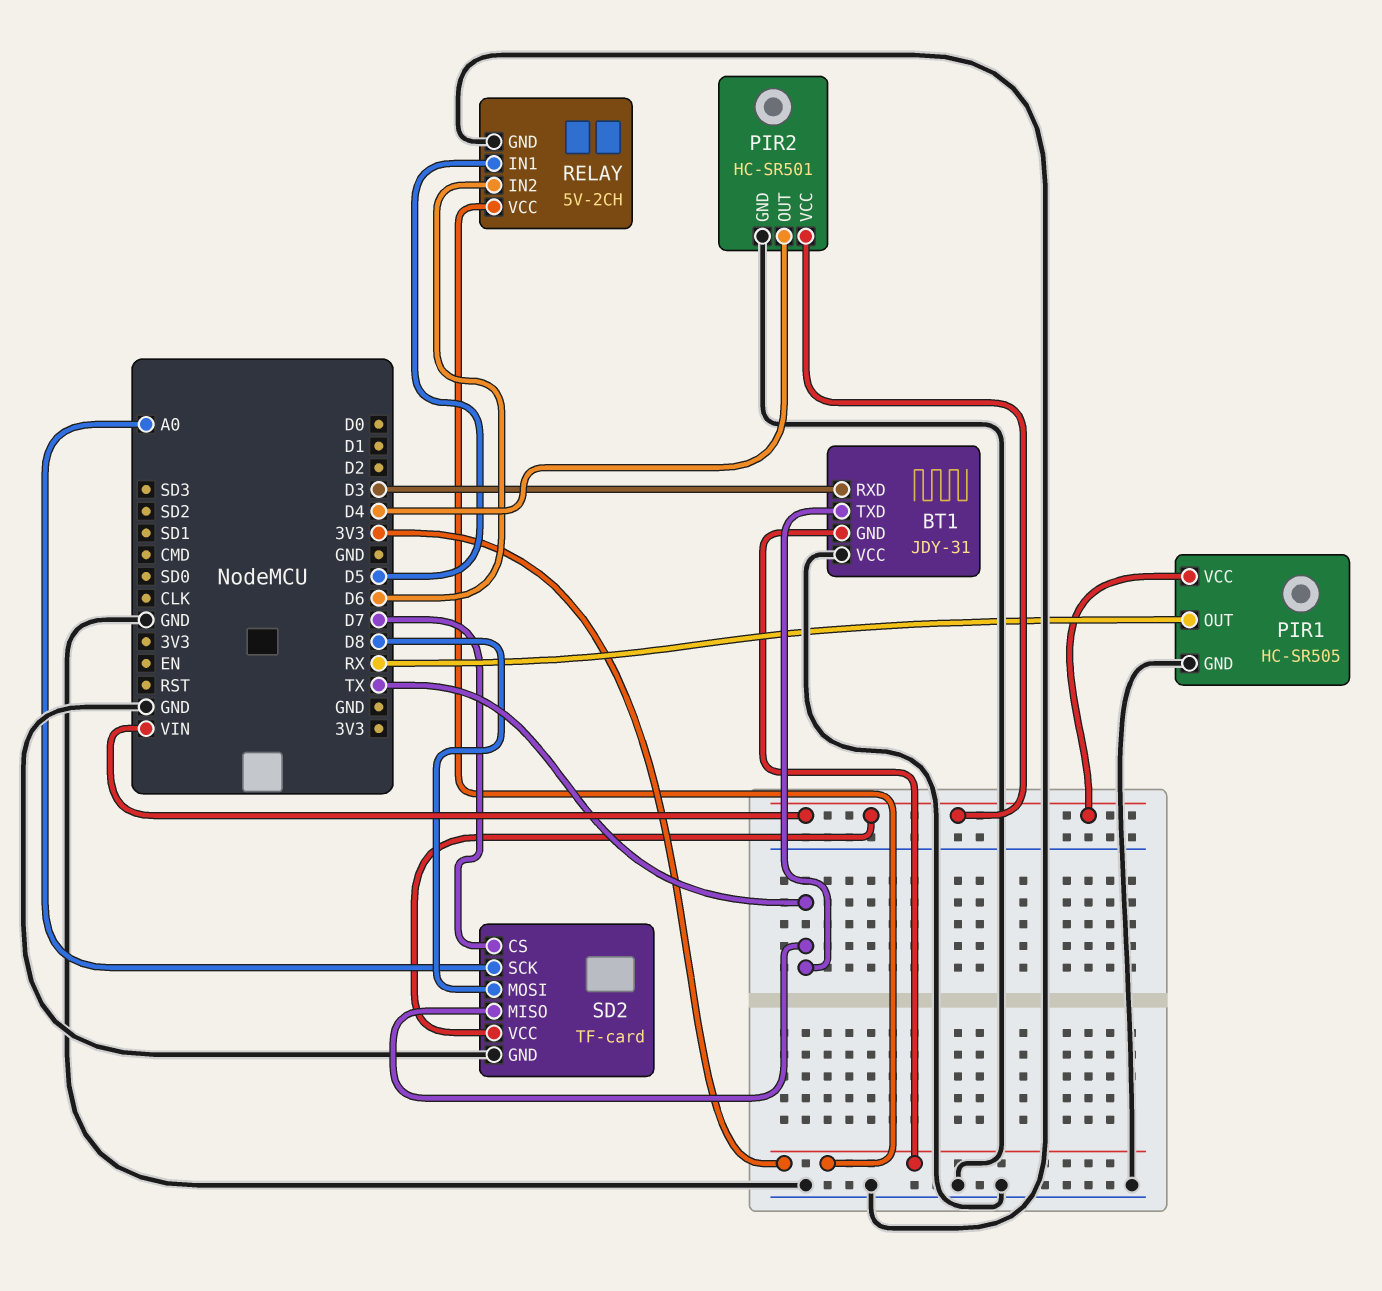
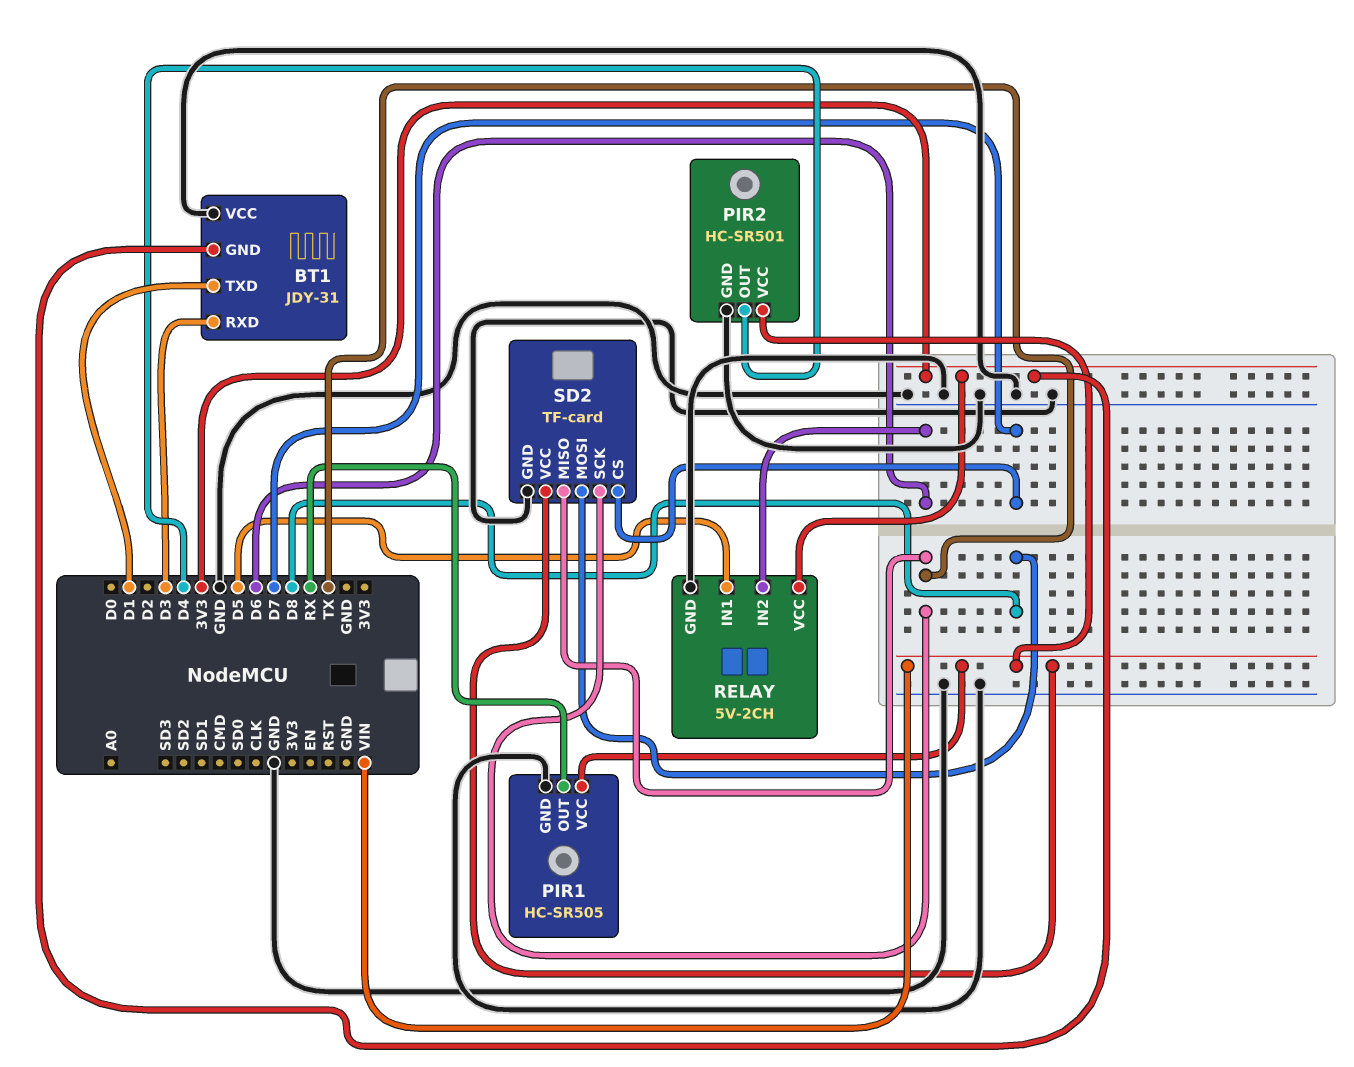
BT1 pin TXD: TX -> D1
SD2 pin SCK: A0 -> TX

